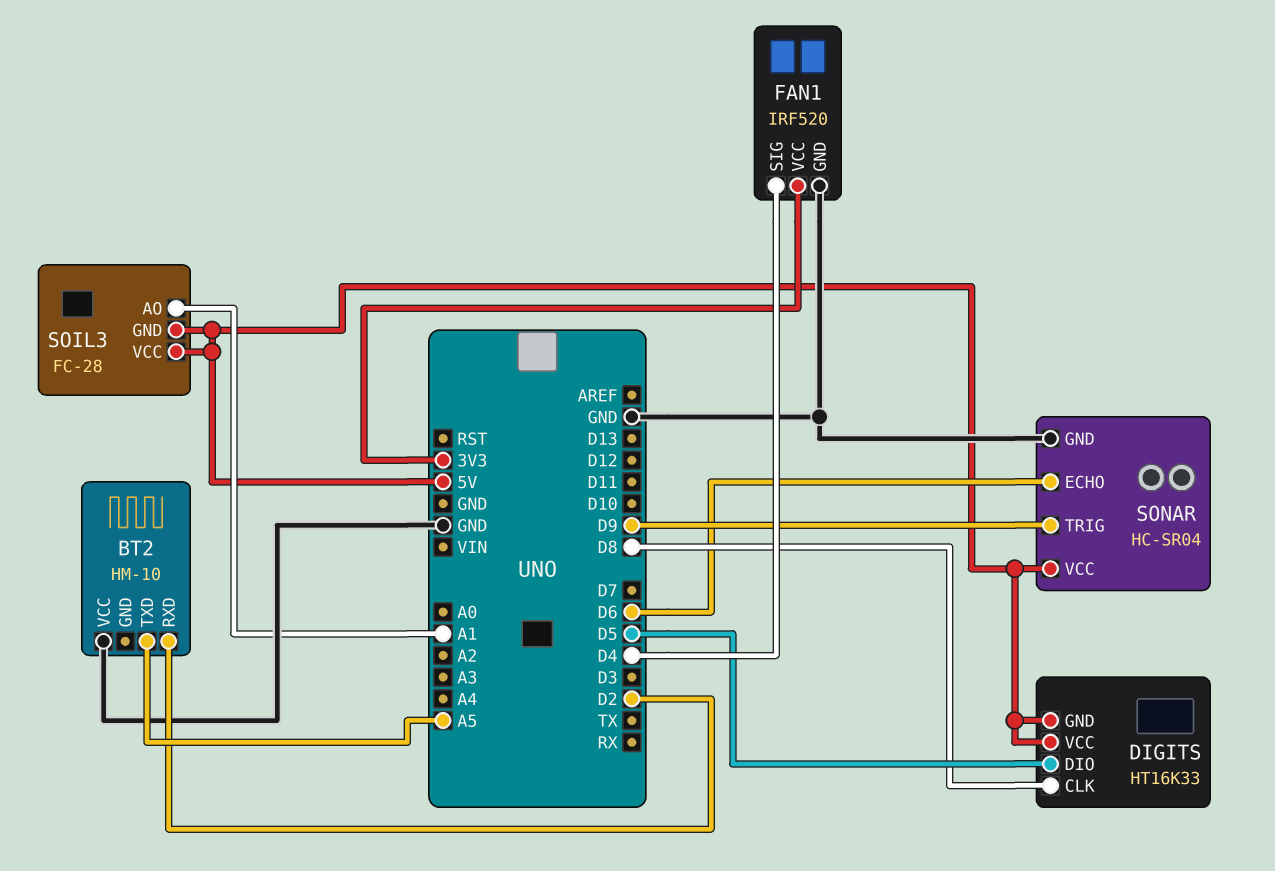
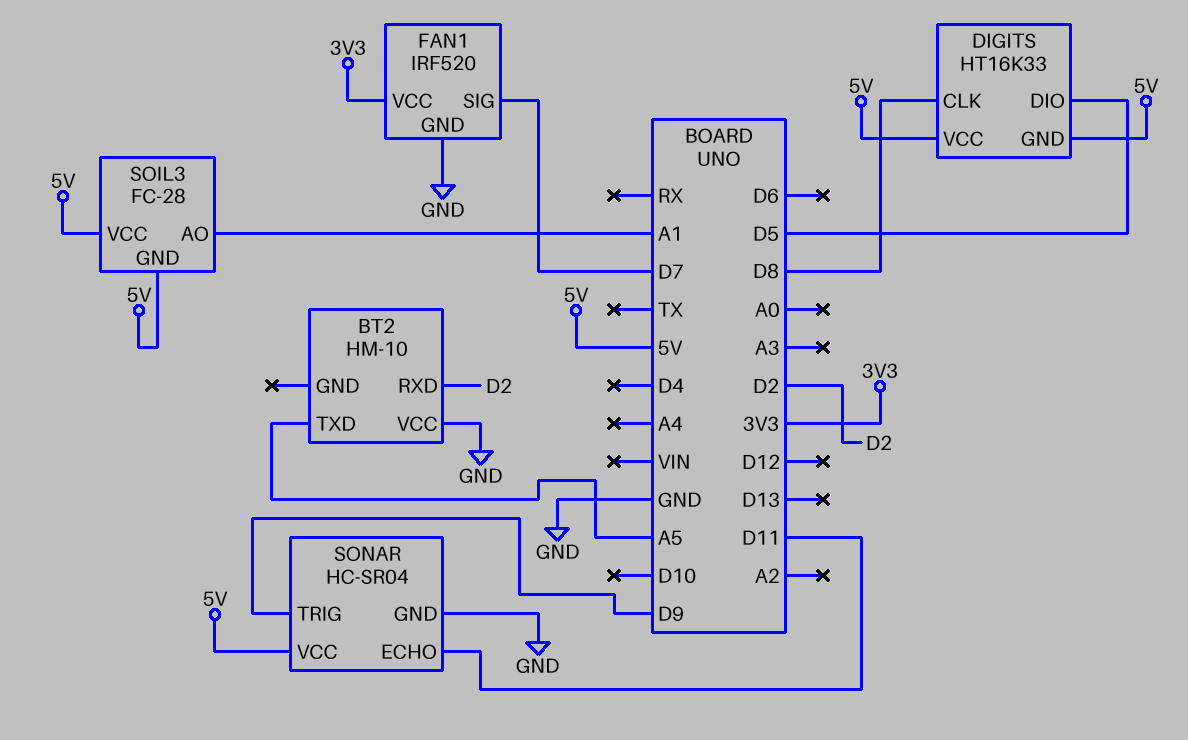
FAN1 pin SIG: D4 -> D7
SONAR pin ECHO: D6 -> D11

